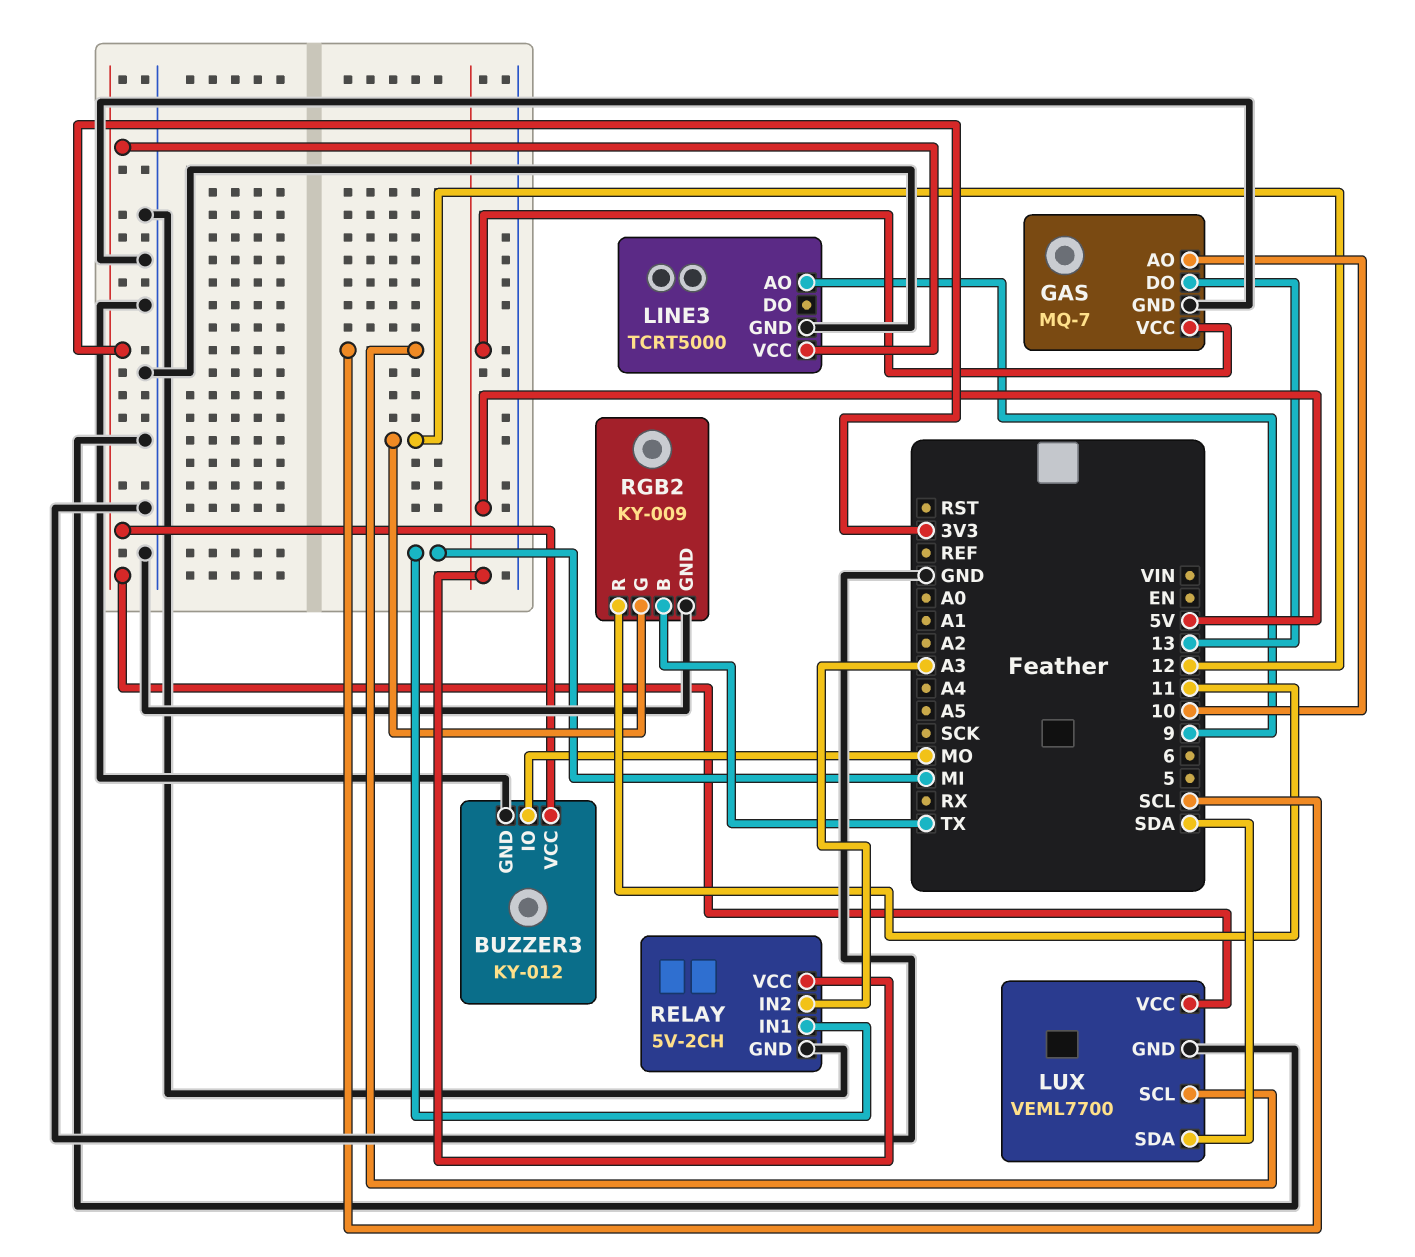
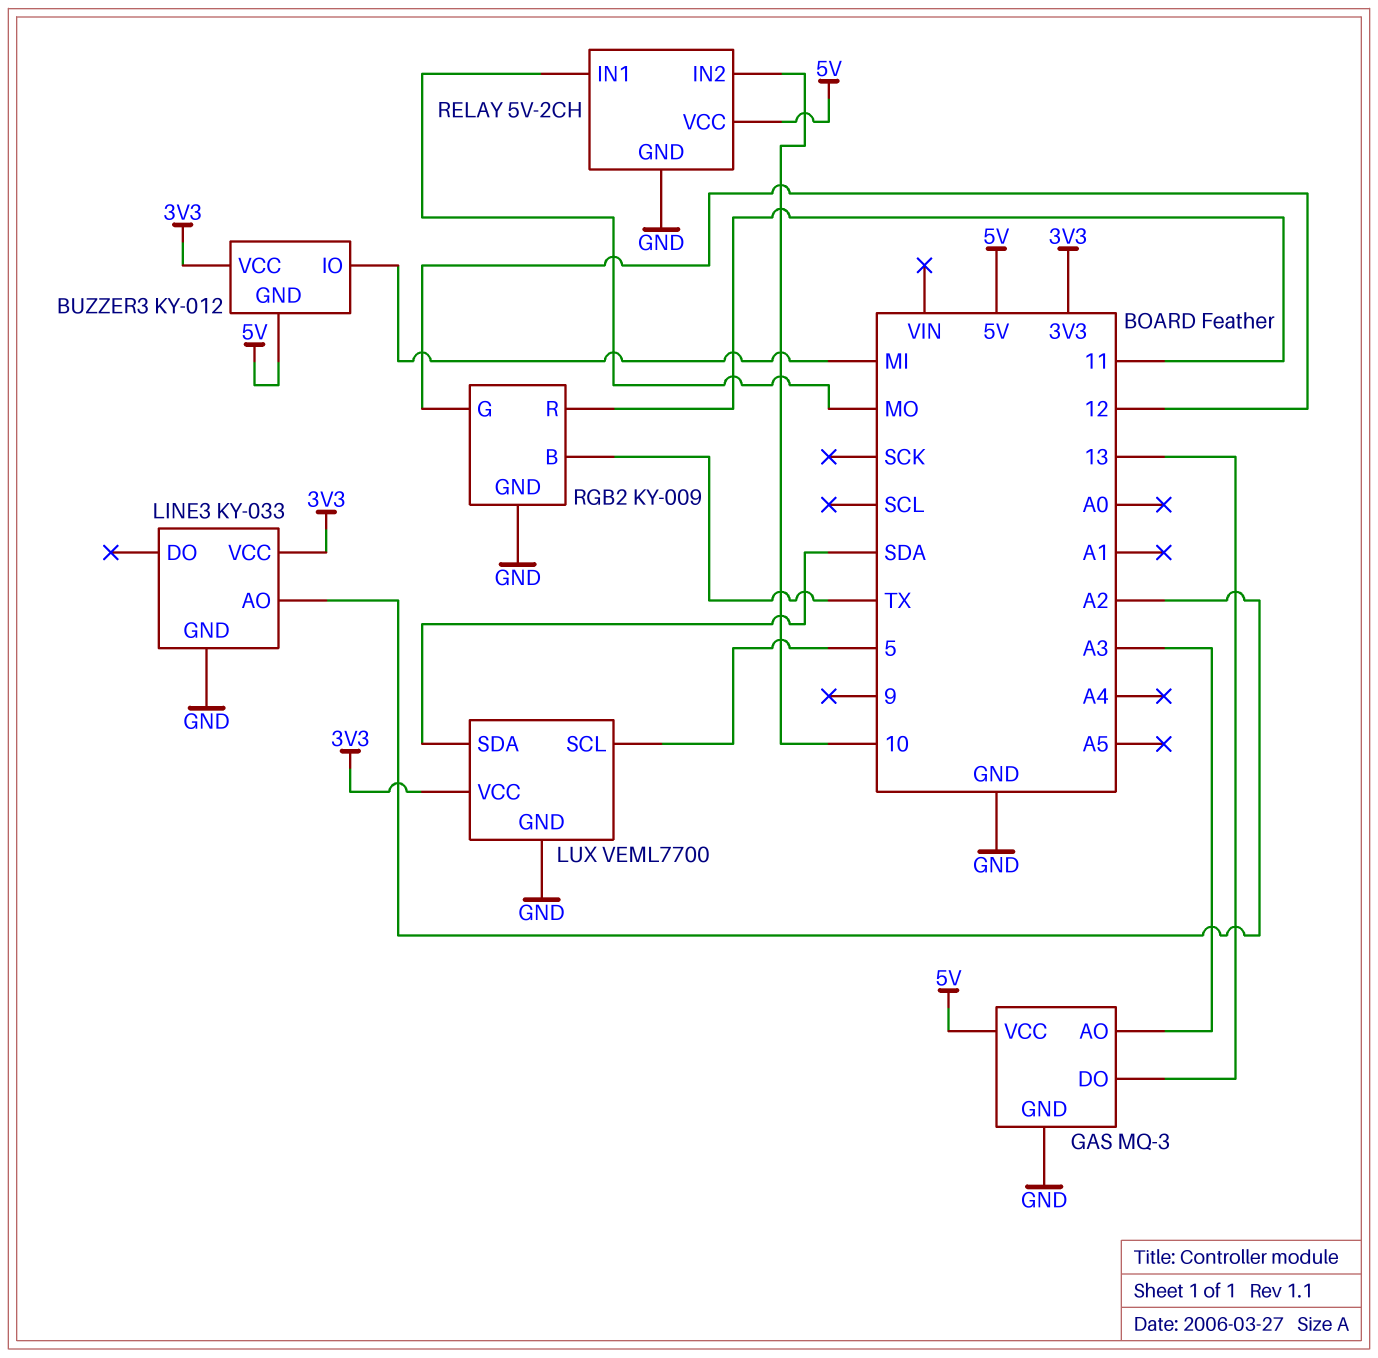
BUZZER3 pin GND: GND -> 5V
BUZZER3 pin IO: MO -> MI
GAS: MQ-7 -> MQ-3
GAS pin AO: 10 -> A3
LINE3: TCRT5000 -> KY-033
LINE3 pin AO: 9 -> A2
LUX pin SCL: SCL -> 5
RELAY pin IN1: MI -> MO
RELAY pin IN2: A3 -> 10

